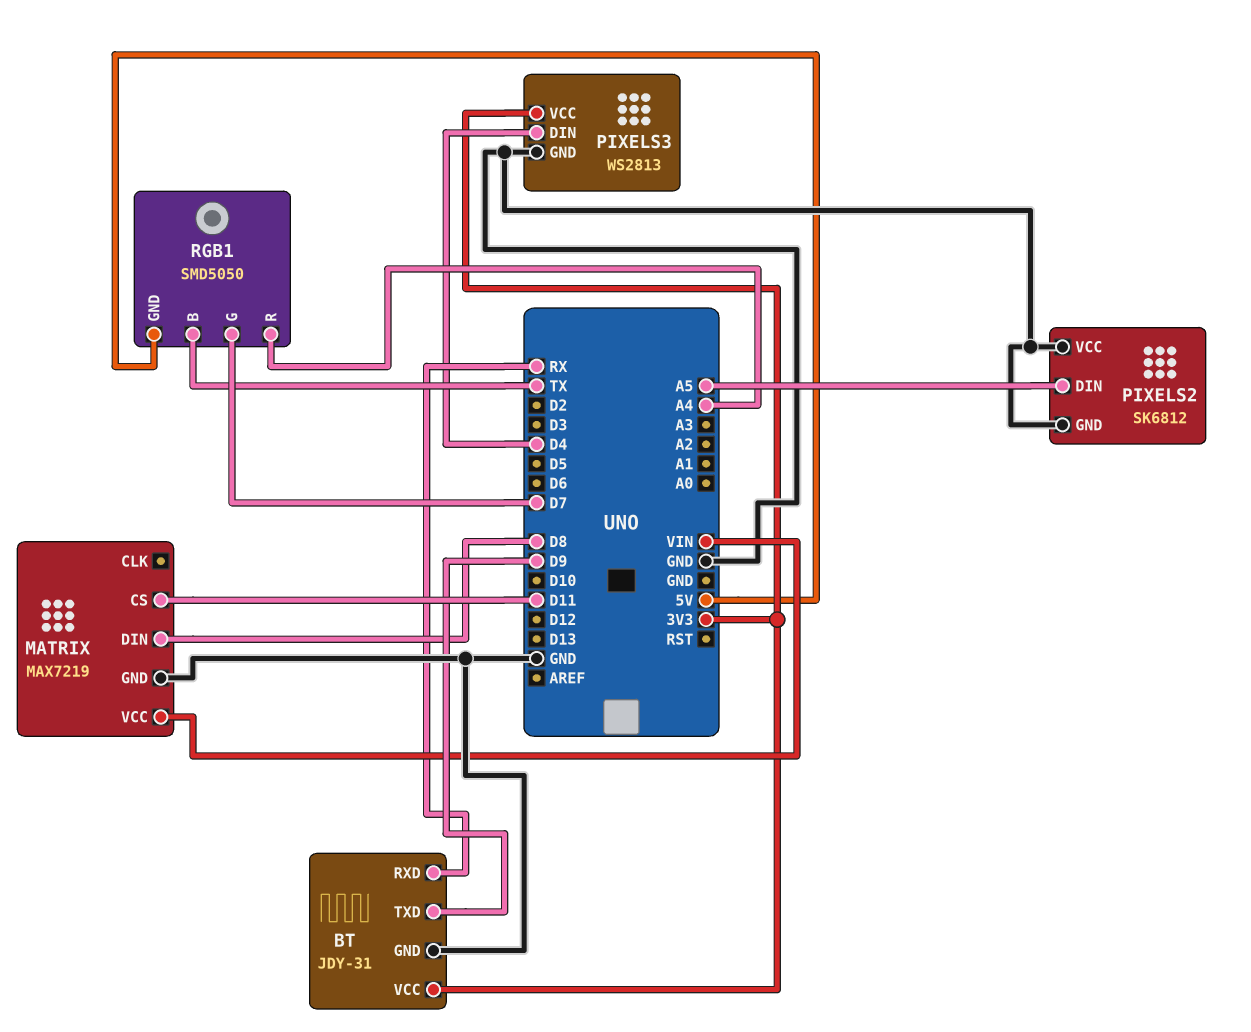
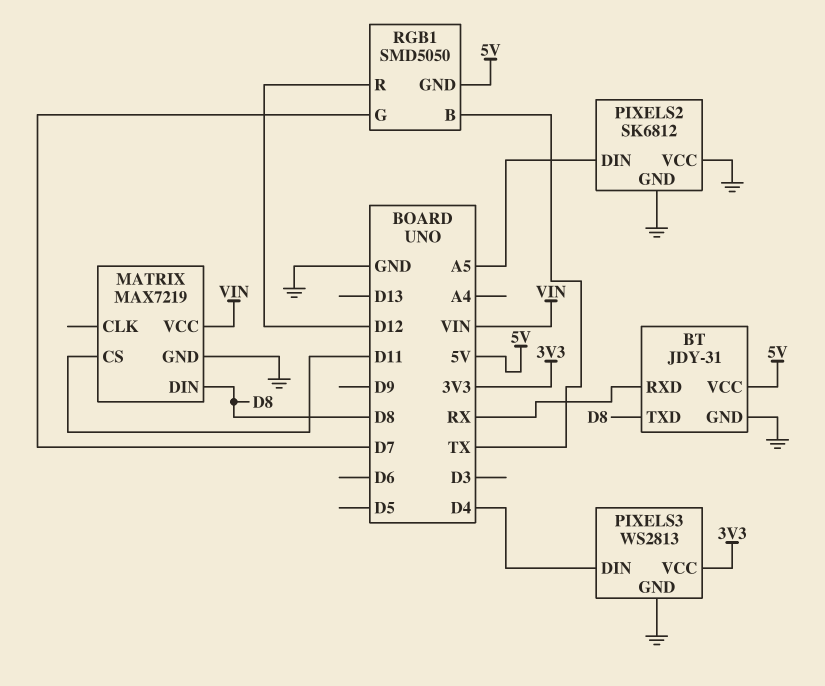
BT pin TXD: D9 -> D8
BT pin VCC: 3V3 -> 5V
RGB1 pin R: A4 -> D12

